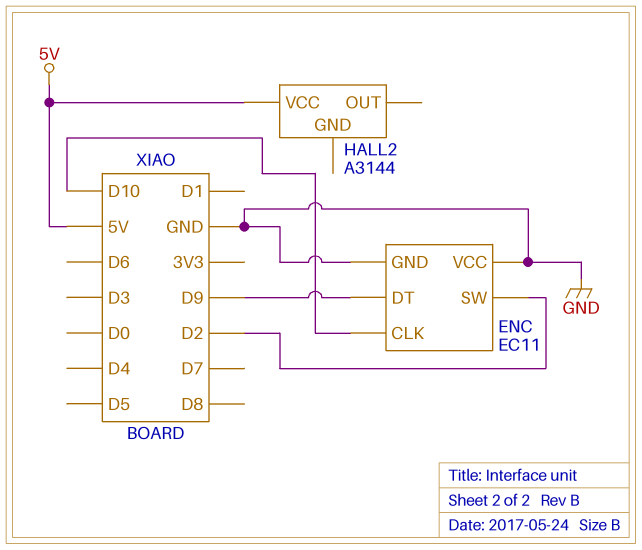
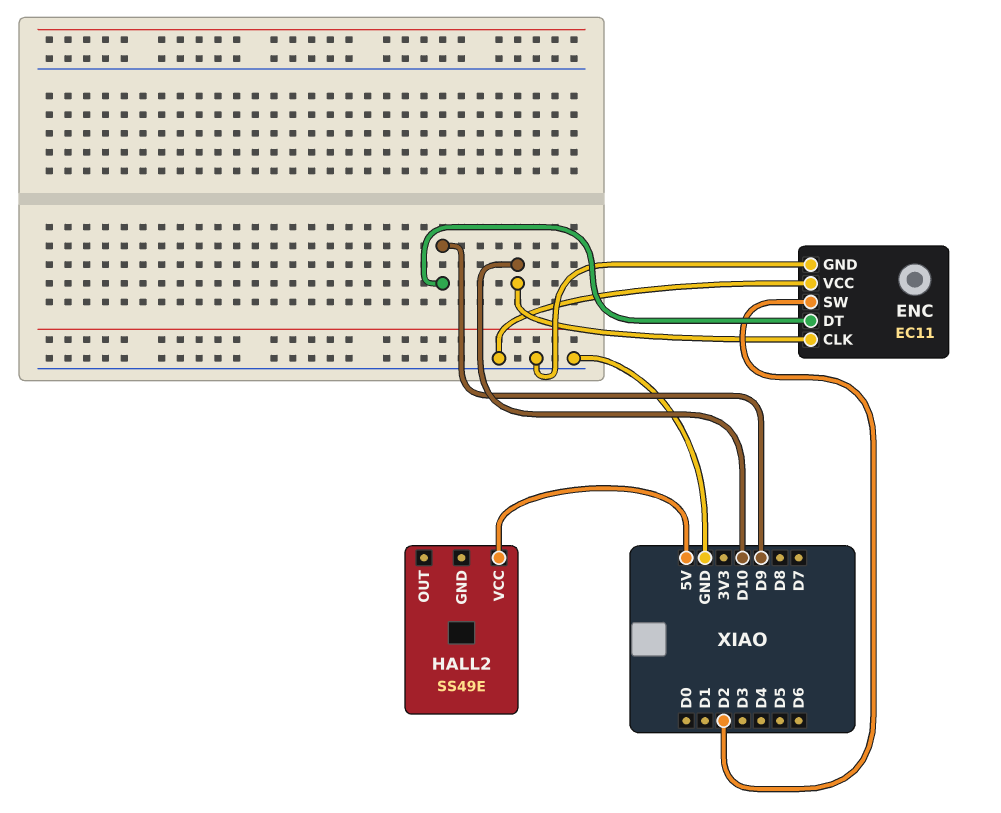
HALL2: A3144 -> SS49E

